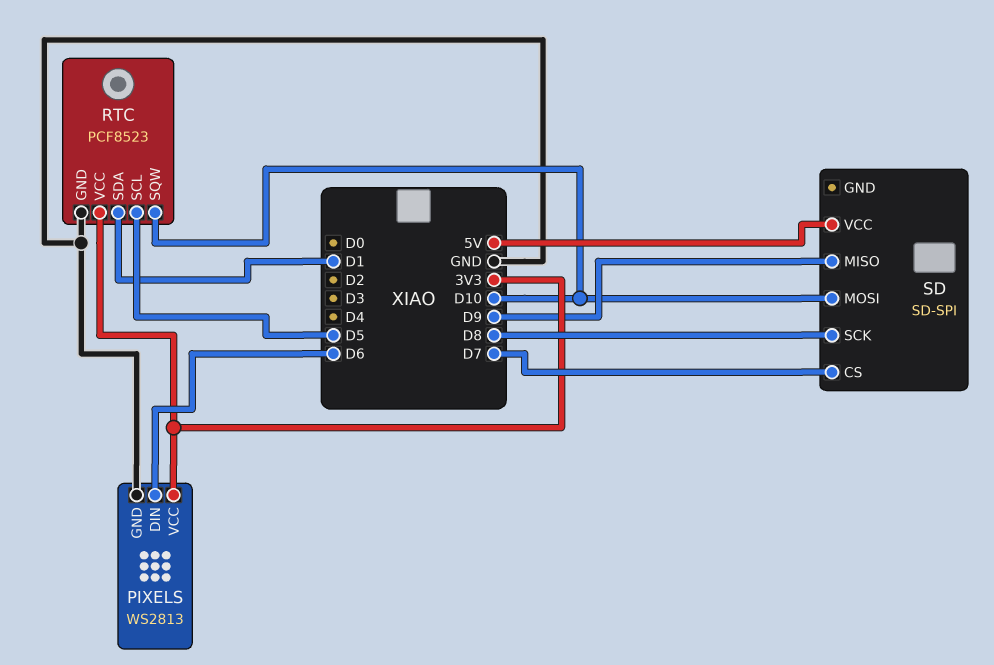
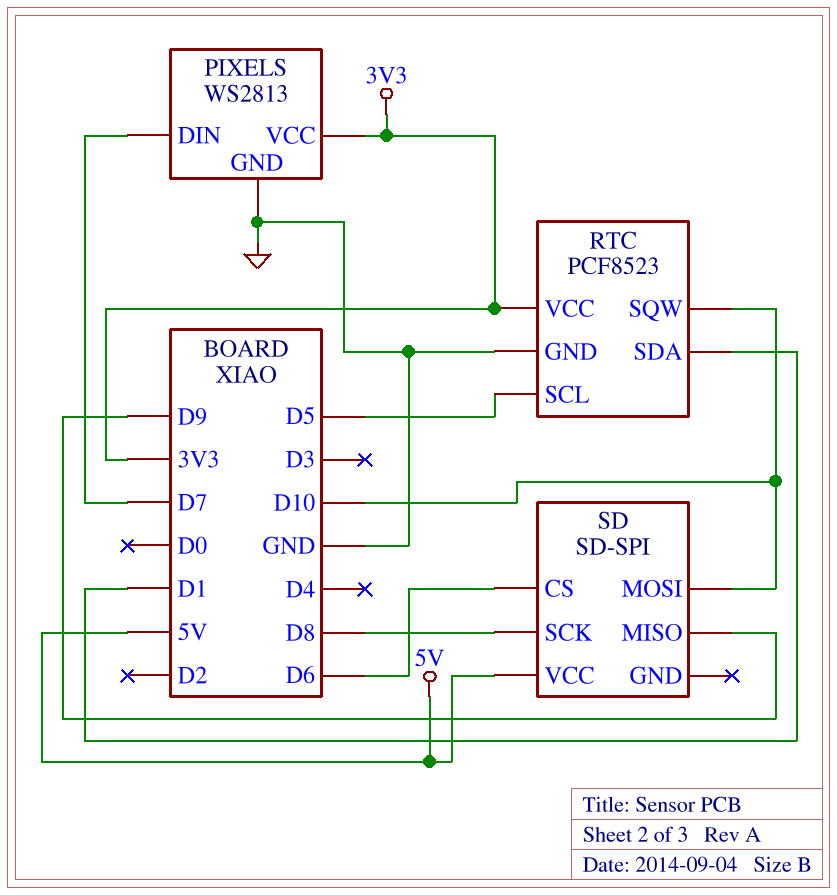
PIXELS pin DIN: D6 -> D7
SD pin CS: D7 -> D6

